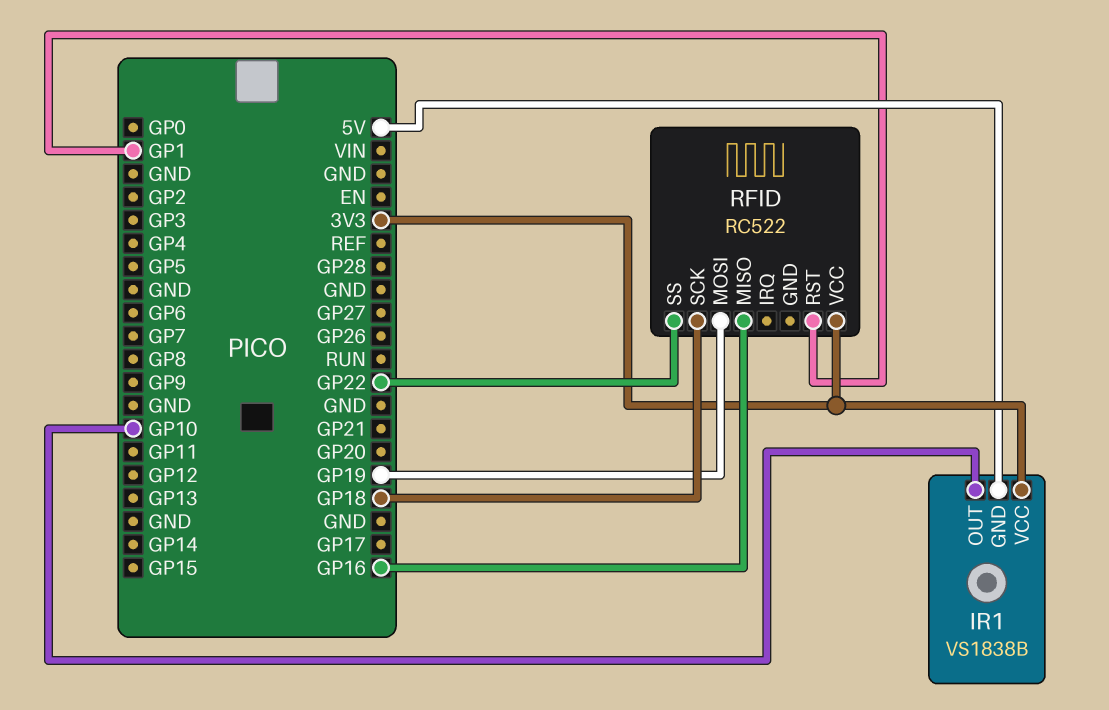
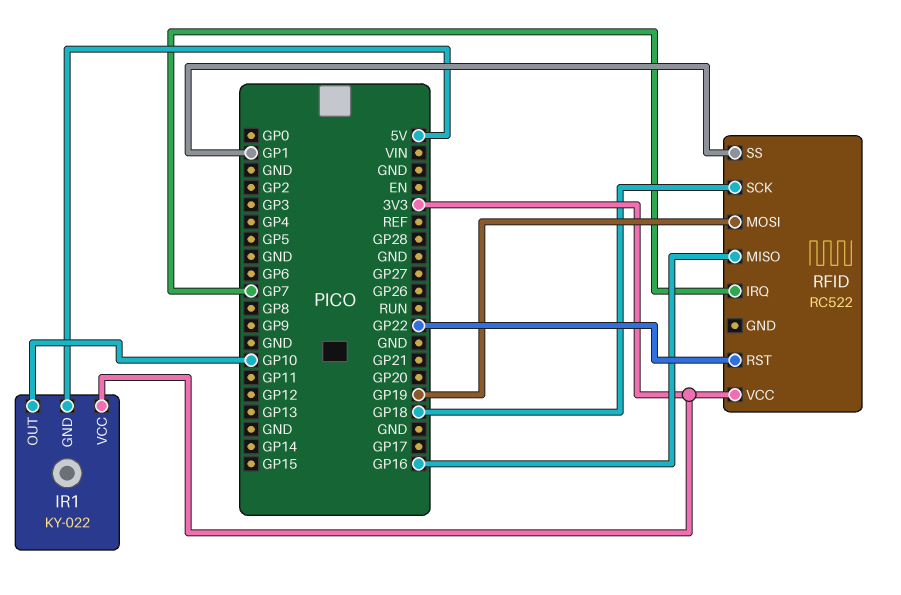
IR1: VS1838B -> KY-022
RFID pin IRQ: none -> GP7
RFID pin RST: GP1 -> GP22
RFID pin SS: GP22 -> GP1

